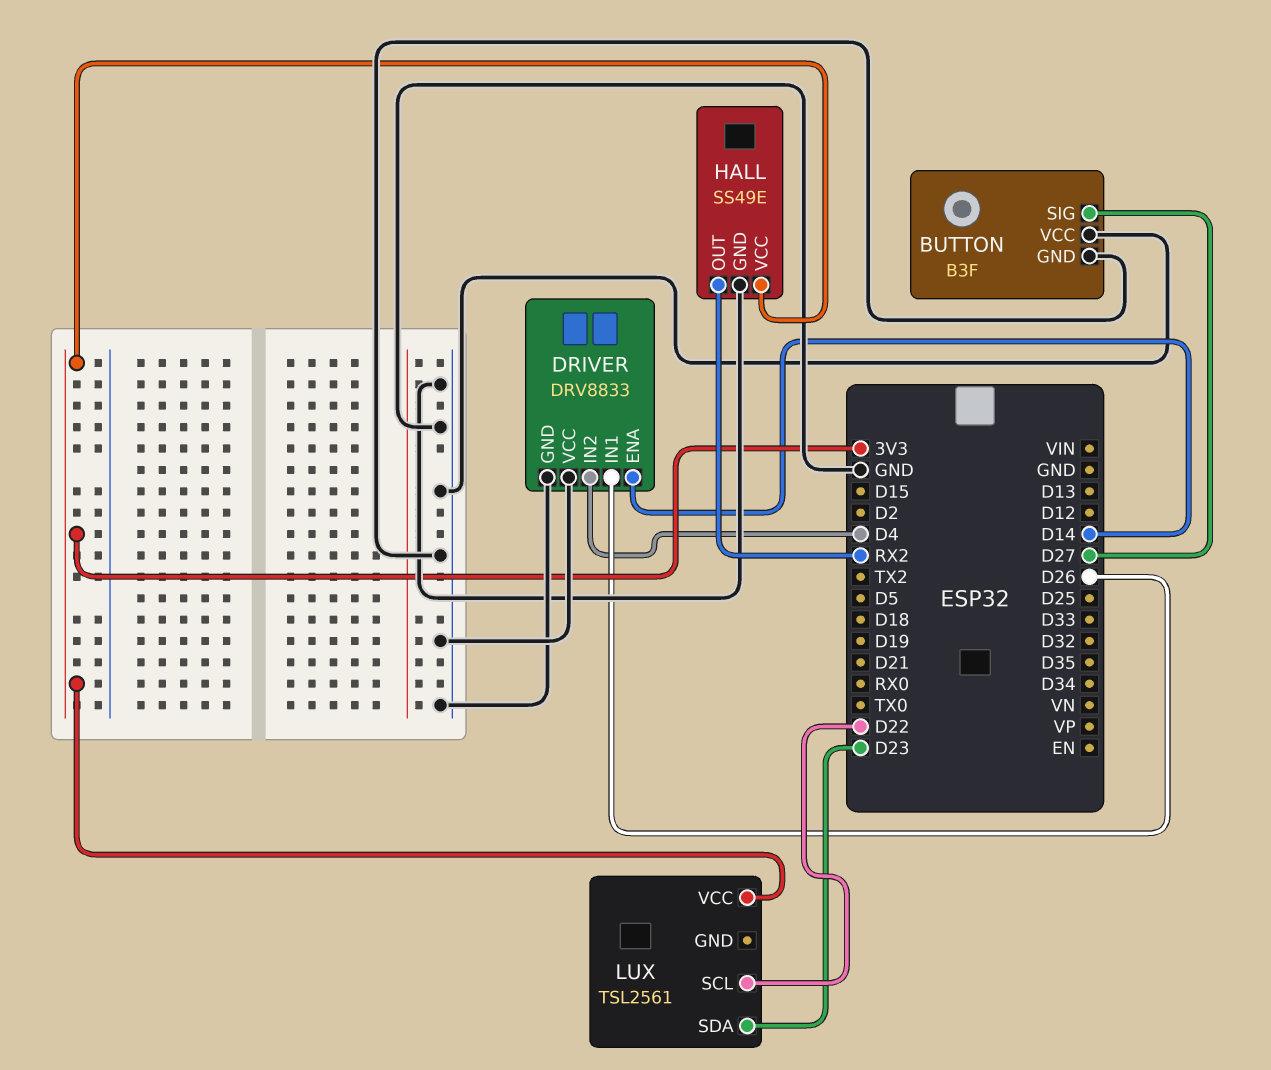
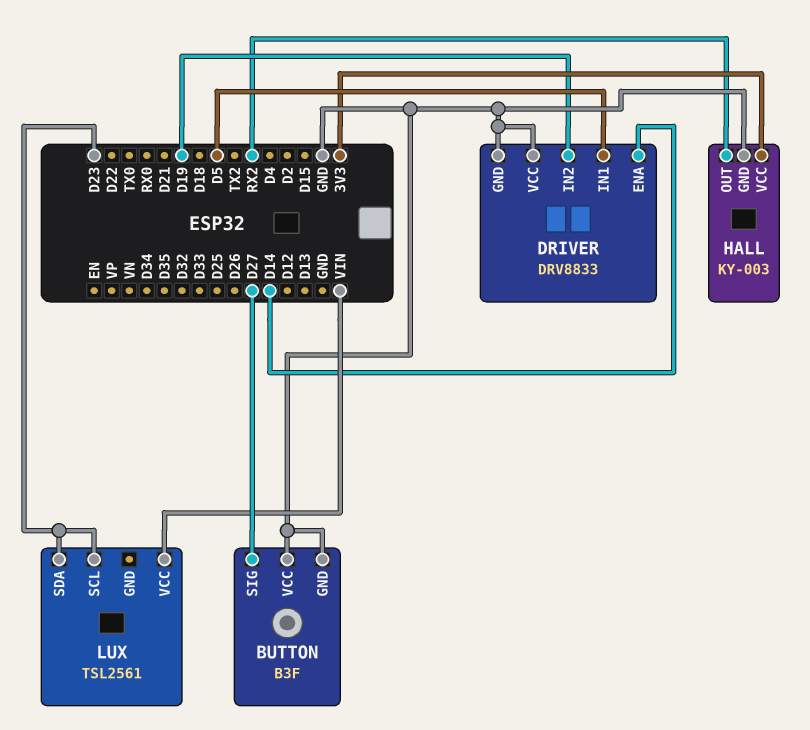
DRIVER pin IN1: D26 -> D5
DRIVER pin IN2: D4 -> D19
HALL: SS49E -> KY-003
LUX pin SCL: D22 -> D23
LUX pin VCC: 3V3 -> VIN

